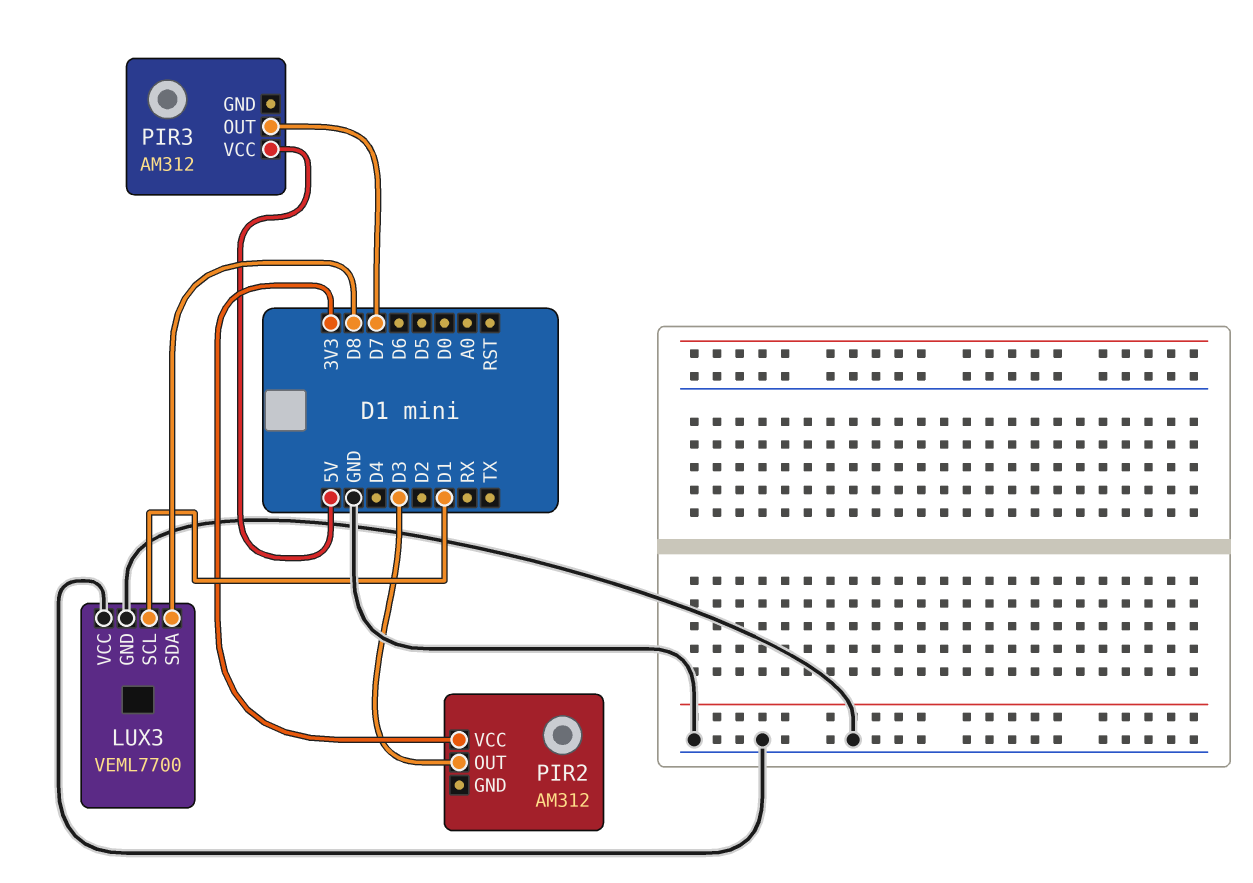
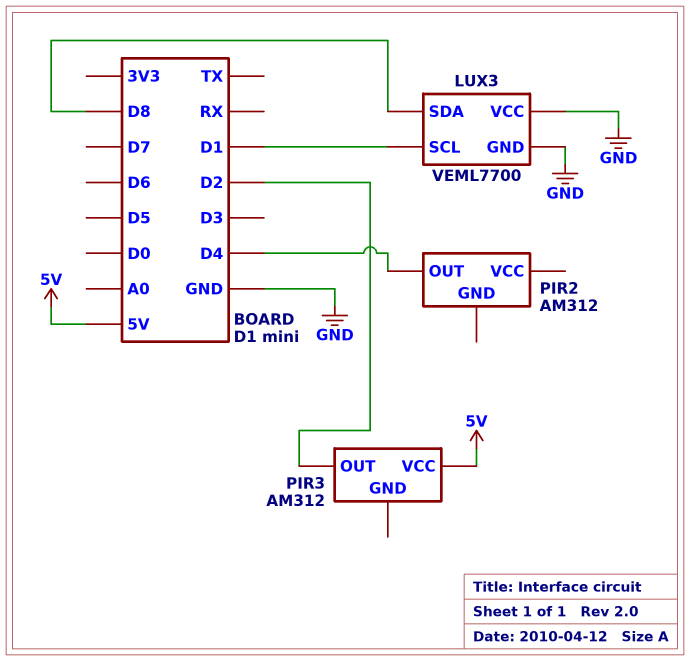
PIR2 pin OUT: D3 -> D4
PIR2 pin VCC: 3V3 -> none
PIR3 pin OUT: D7 -> D2

